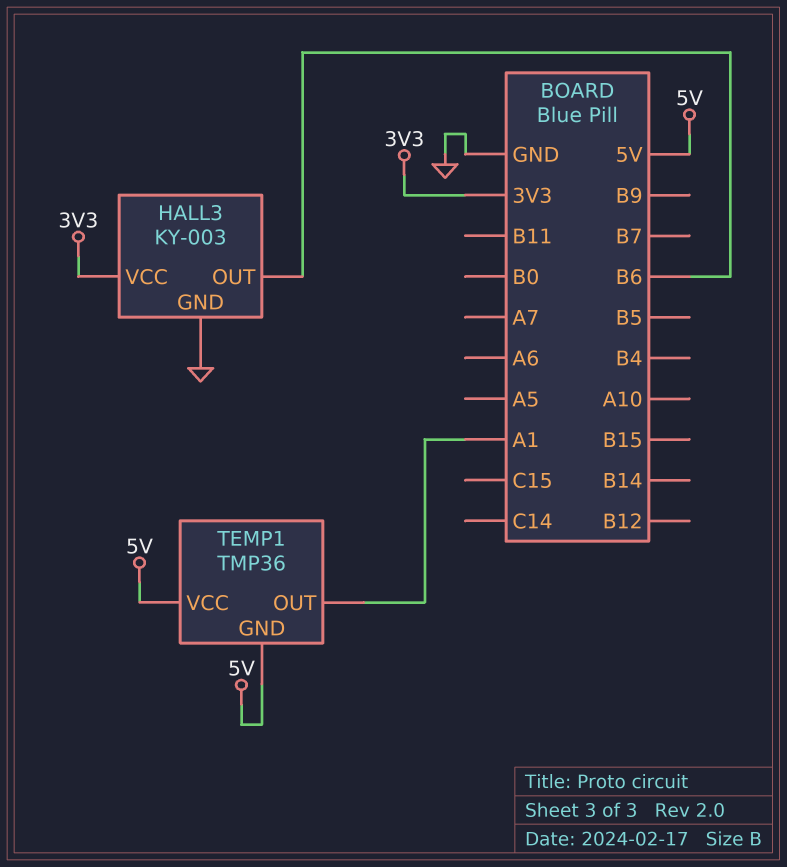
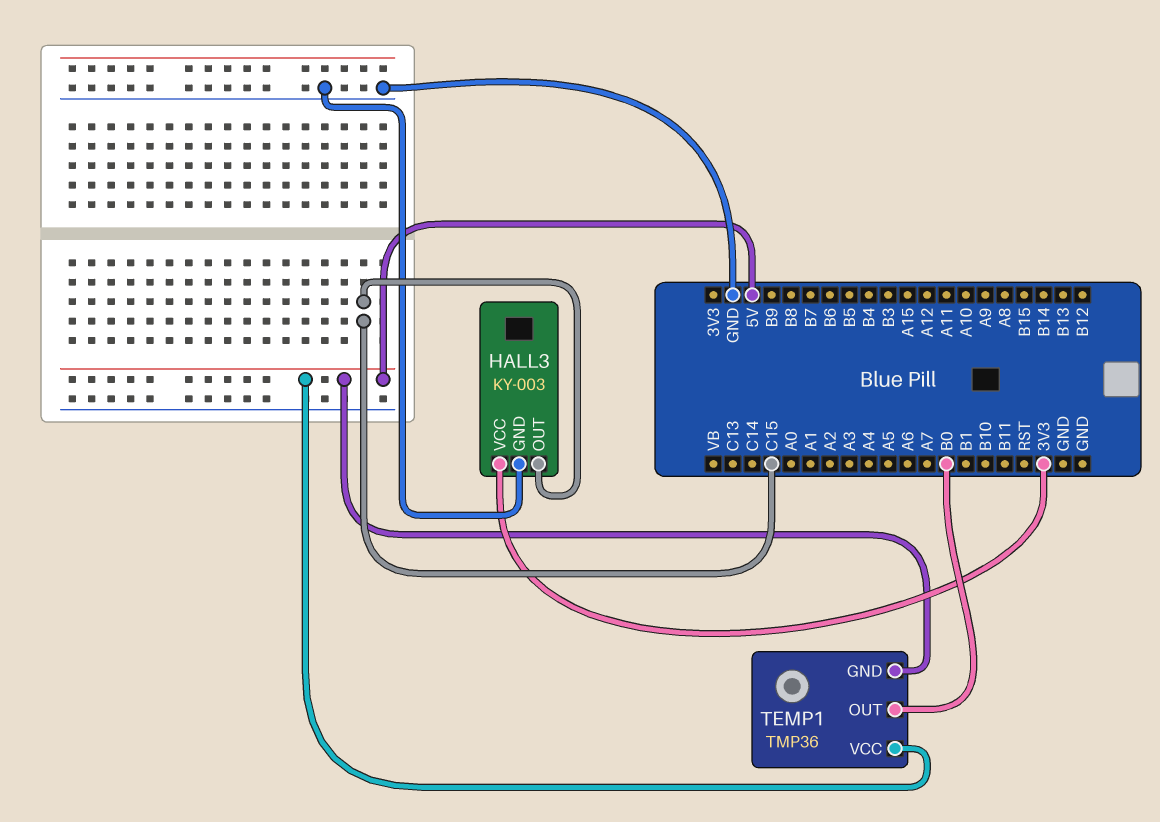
HALL3 pin OUT: B6 -> C15
TEMP1 pin OUT: A1 -> B0

